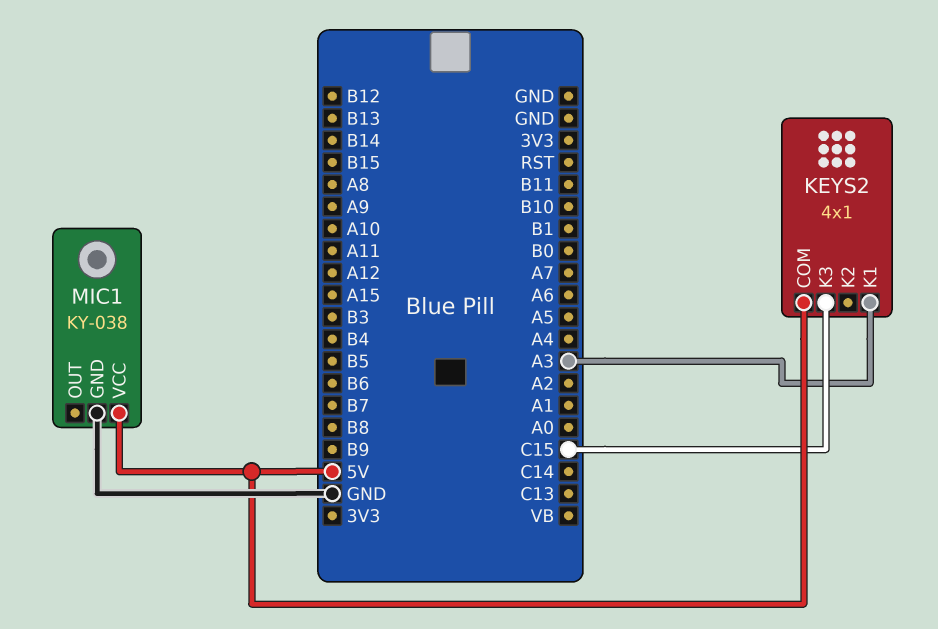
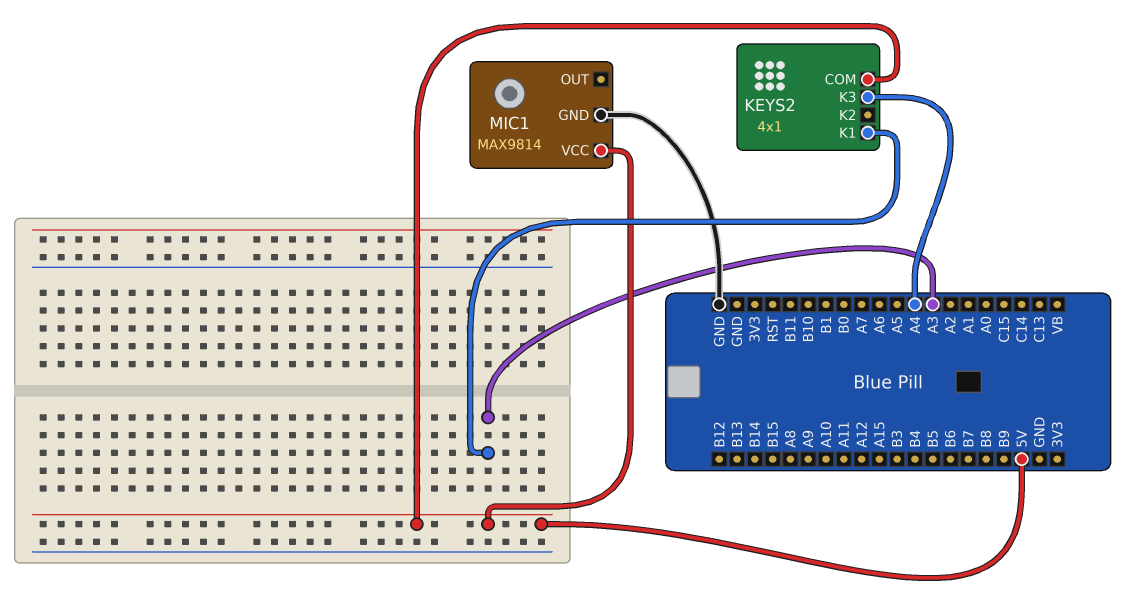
KEYS2 pin K3: C15 -> A4
MIC1: KY-038 -> MAX9814

